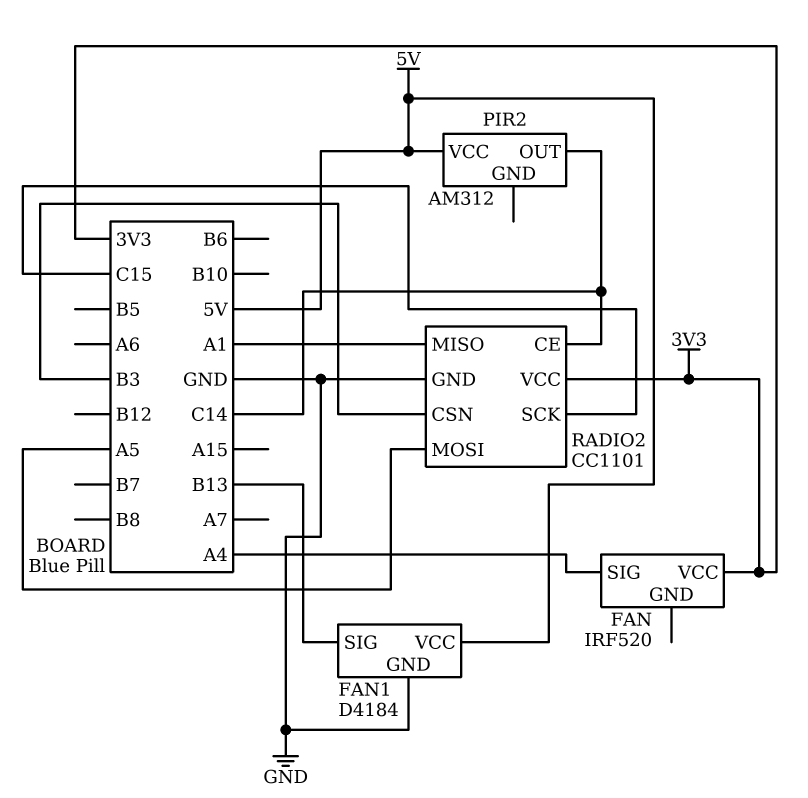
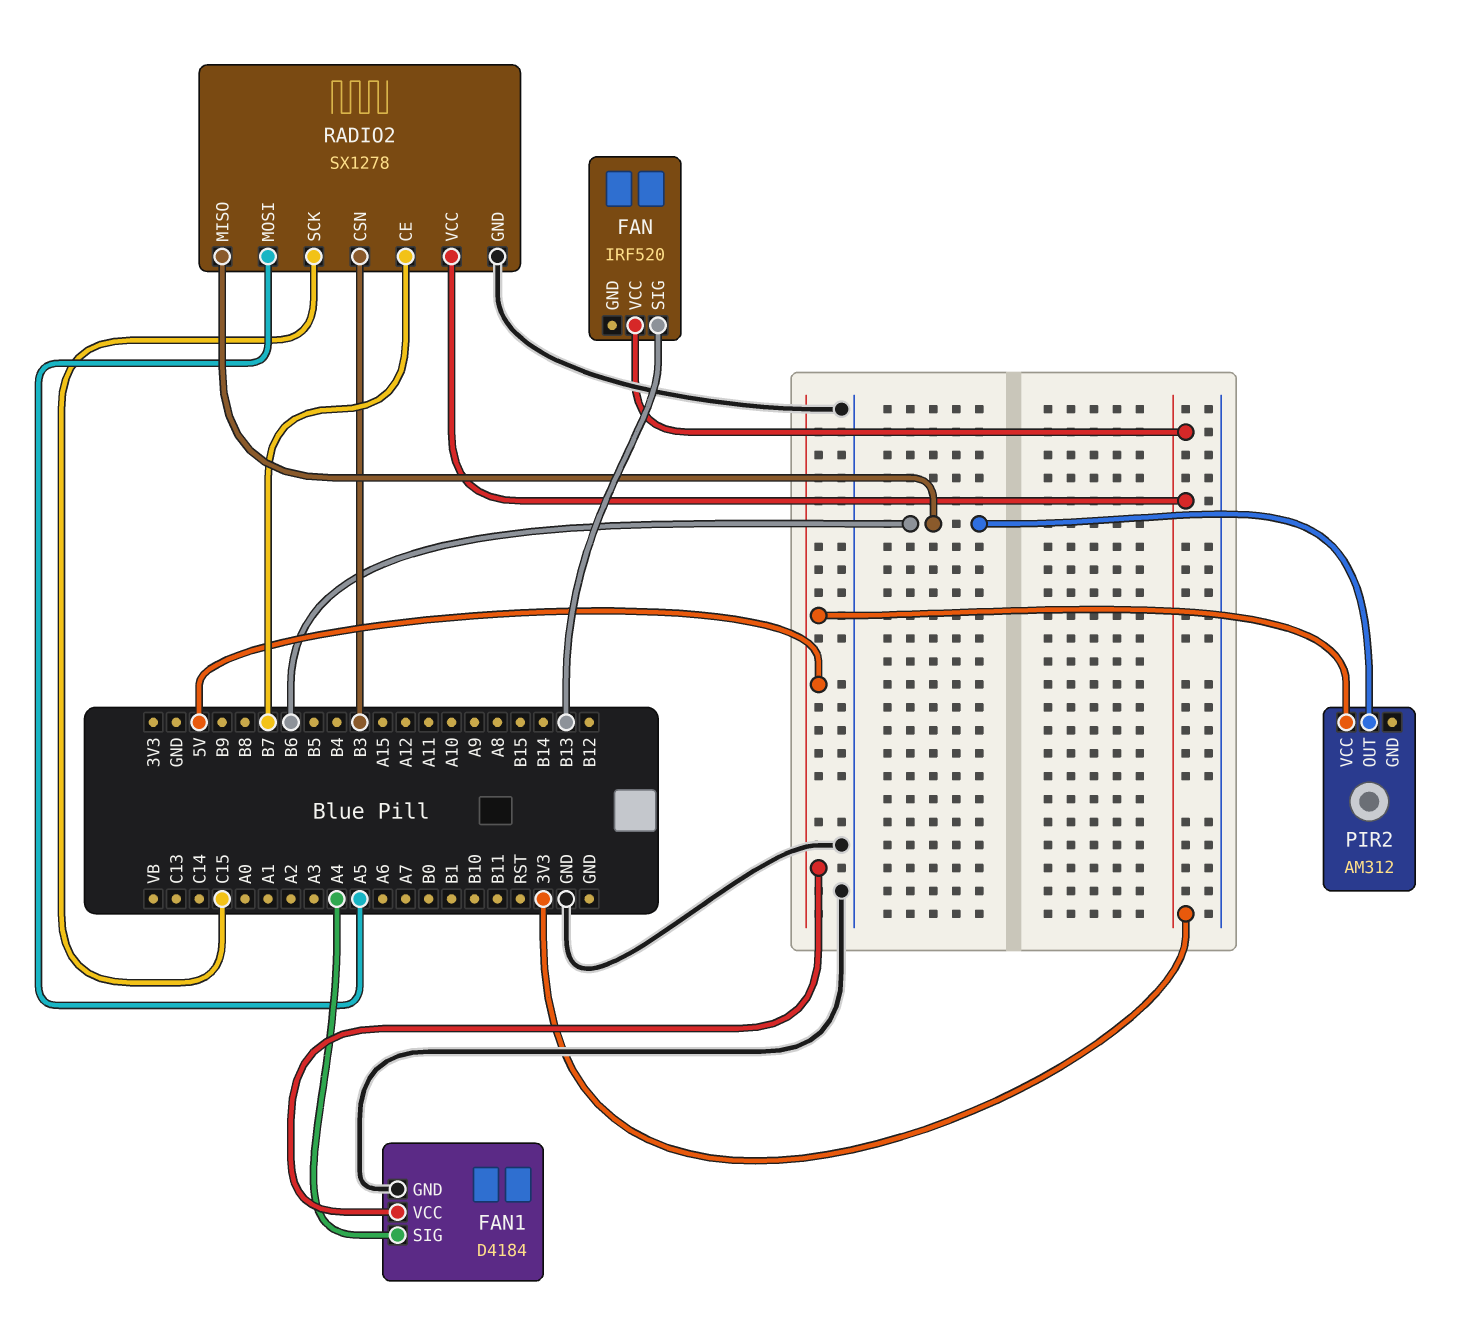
FAN pin SIG: A4 -> B13
FAN1 pin SIG: B13 -> A4
PIR2 pin OUT: C14 -> B6
RADIO2: CC1101 -> SX1278
RADIO2 pin CE: C14 -> B7
RADIO2 pin MISO: A1 -> B6

